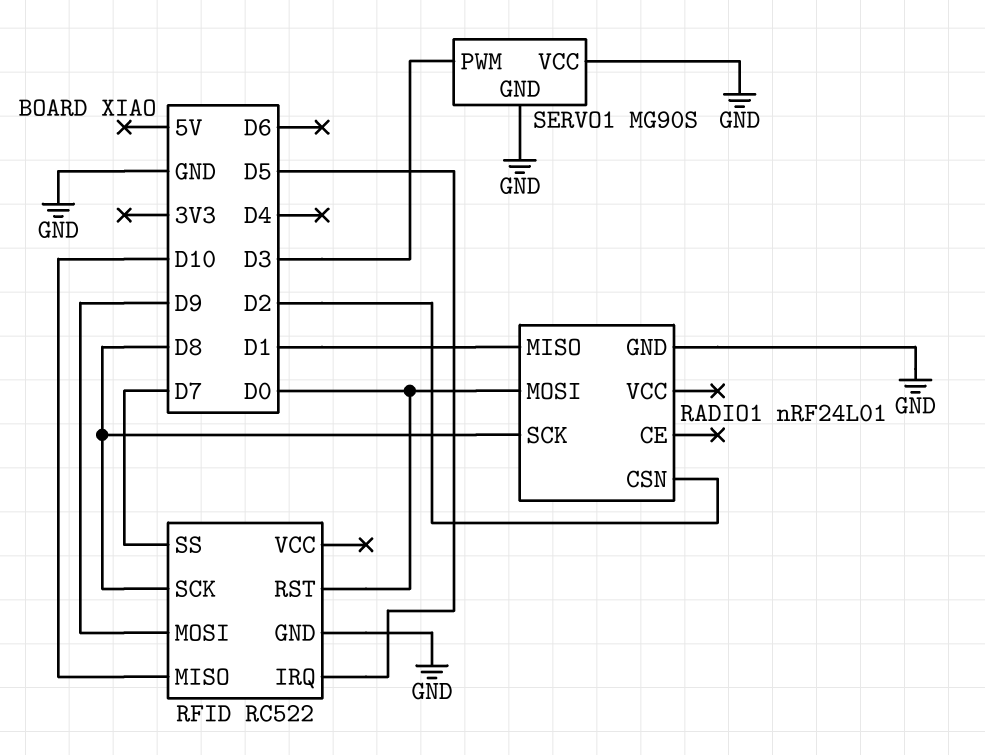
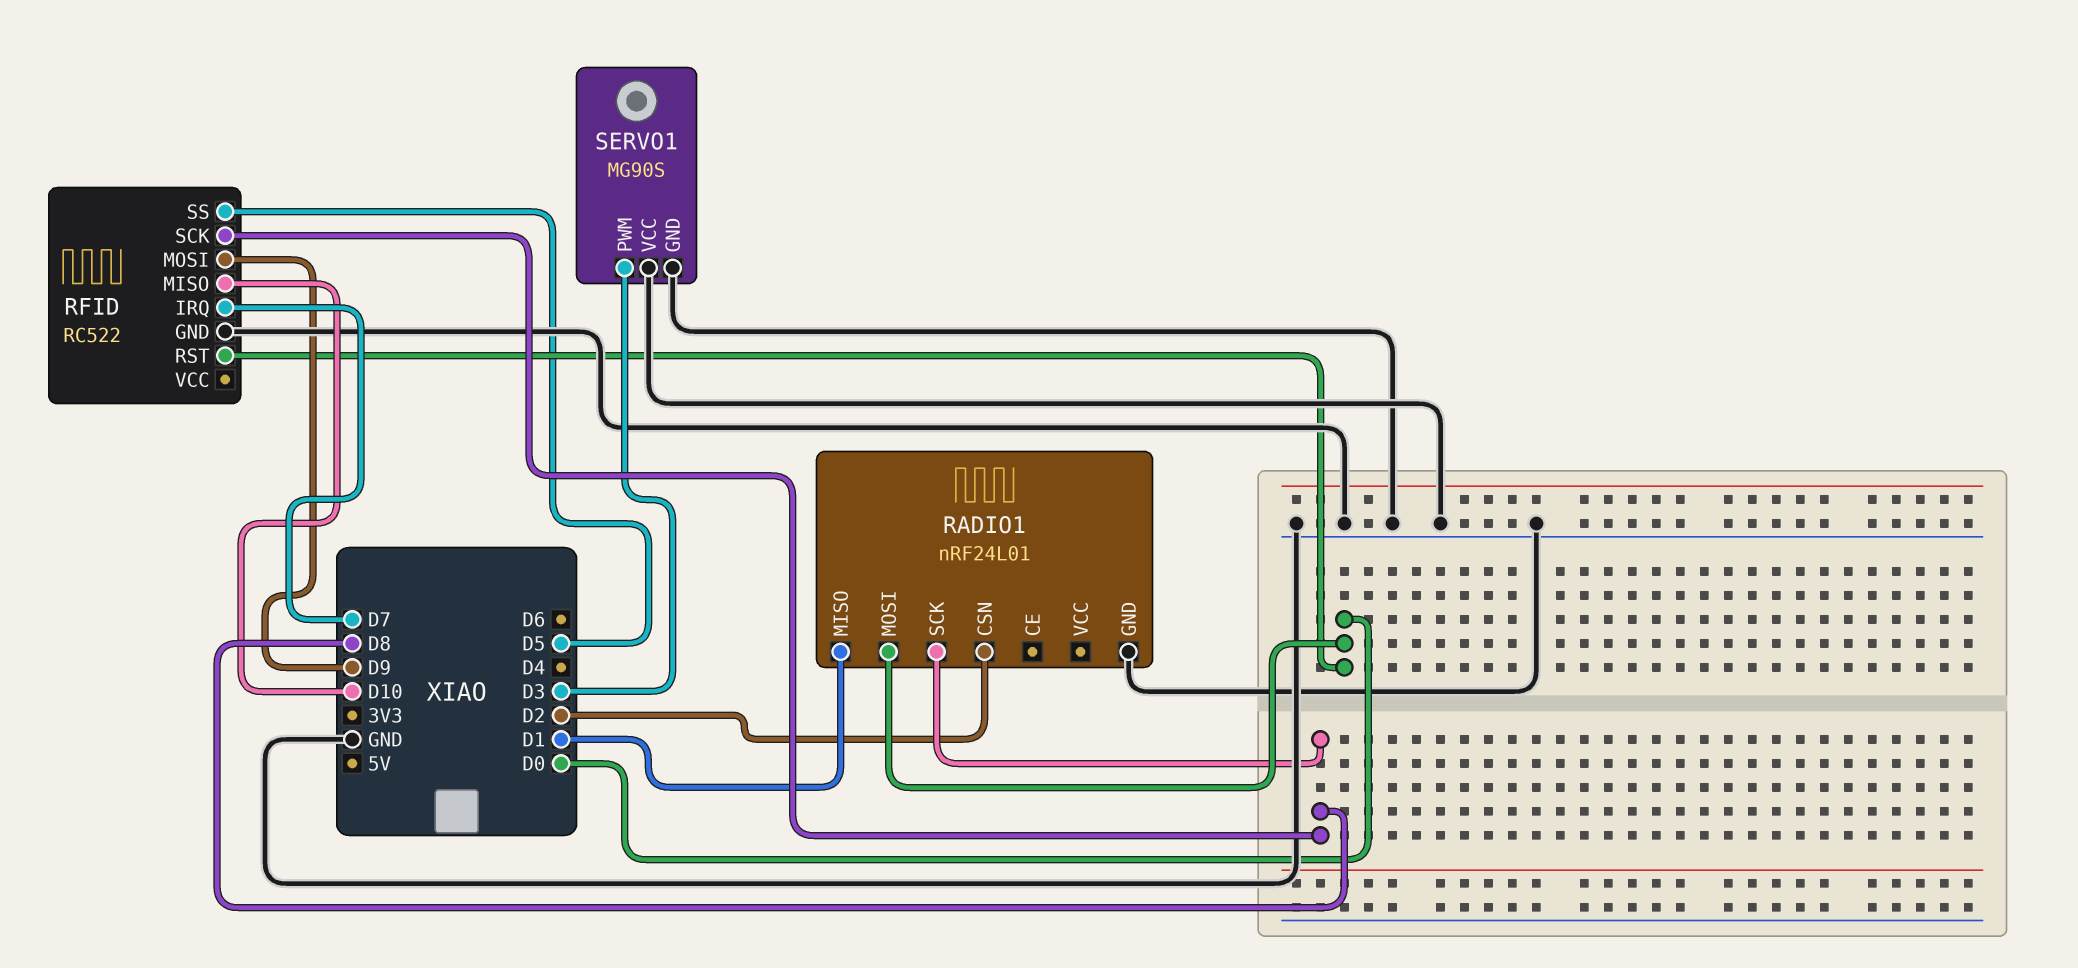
RFID pin IRQ: D5 -> D7
RFID pin SS: D7 -> D5

